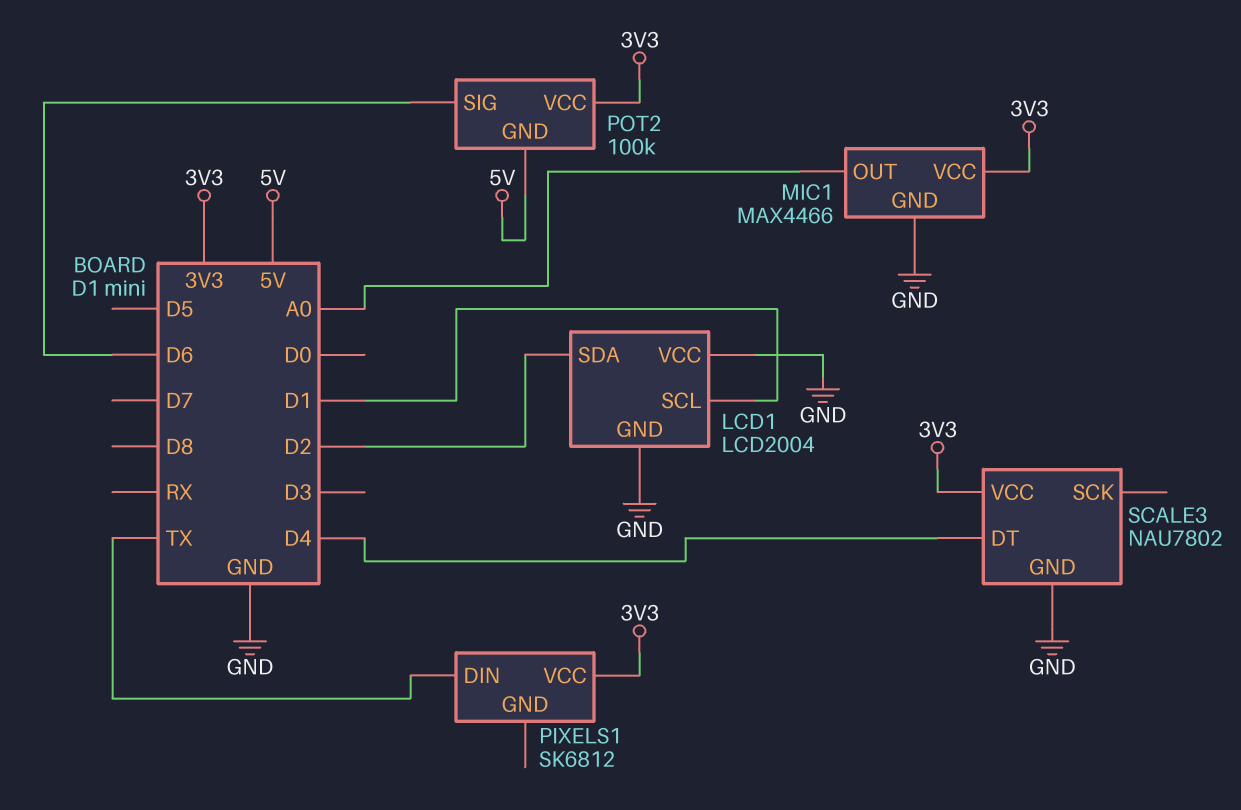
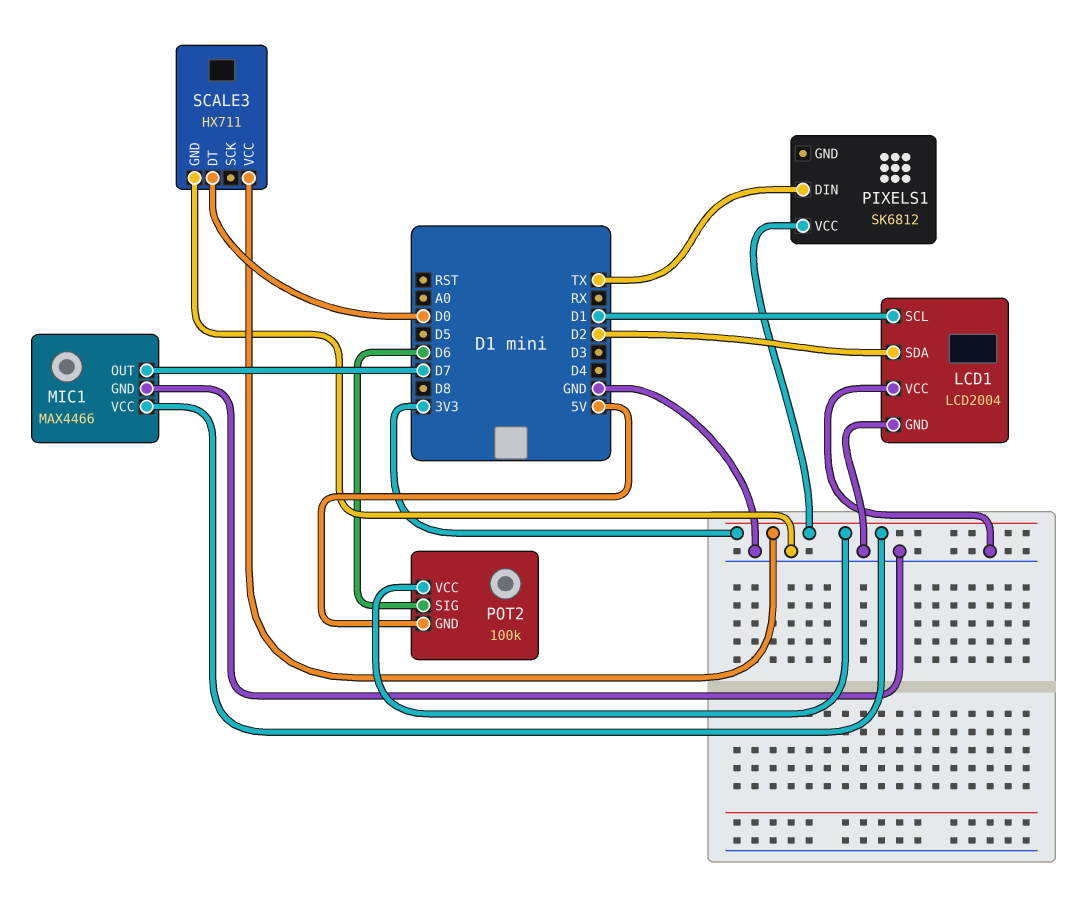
MIC1 pin OUT: A0 -> D7
SCALE3: NAU7802 -> HX711
SCALE3 pin DT: D4 -> D0

